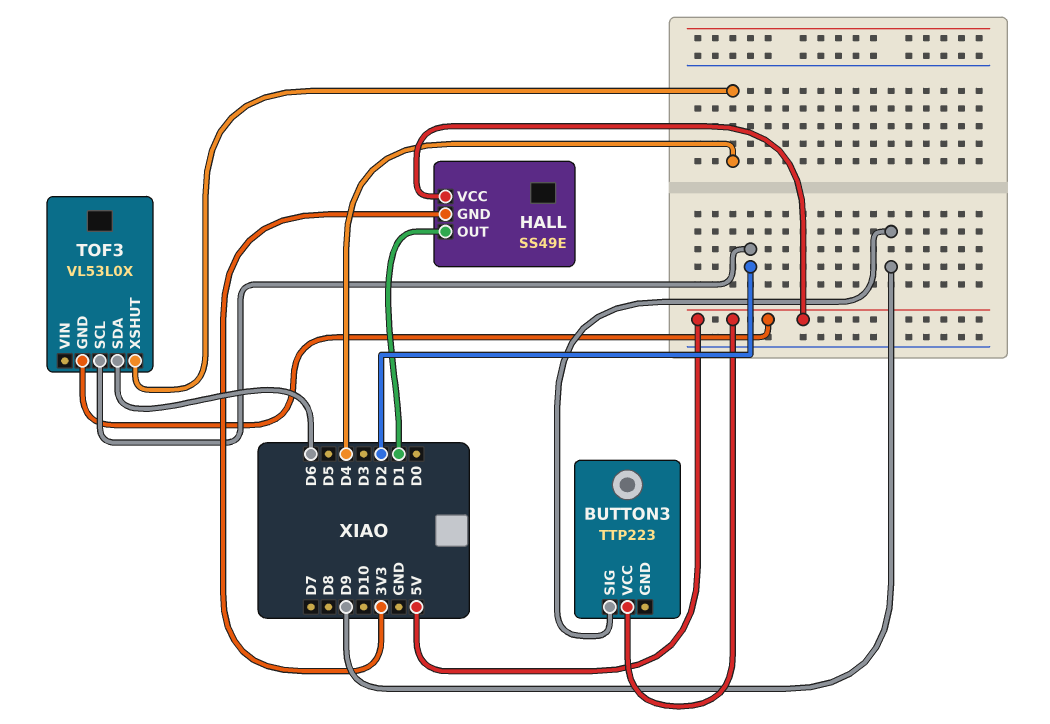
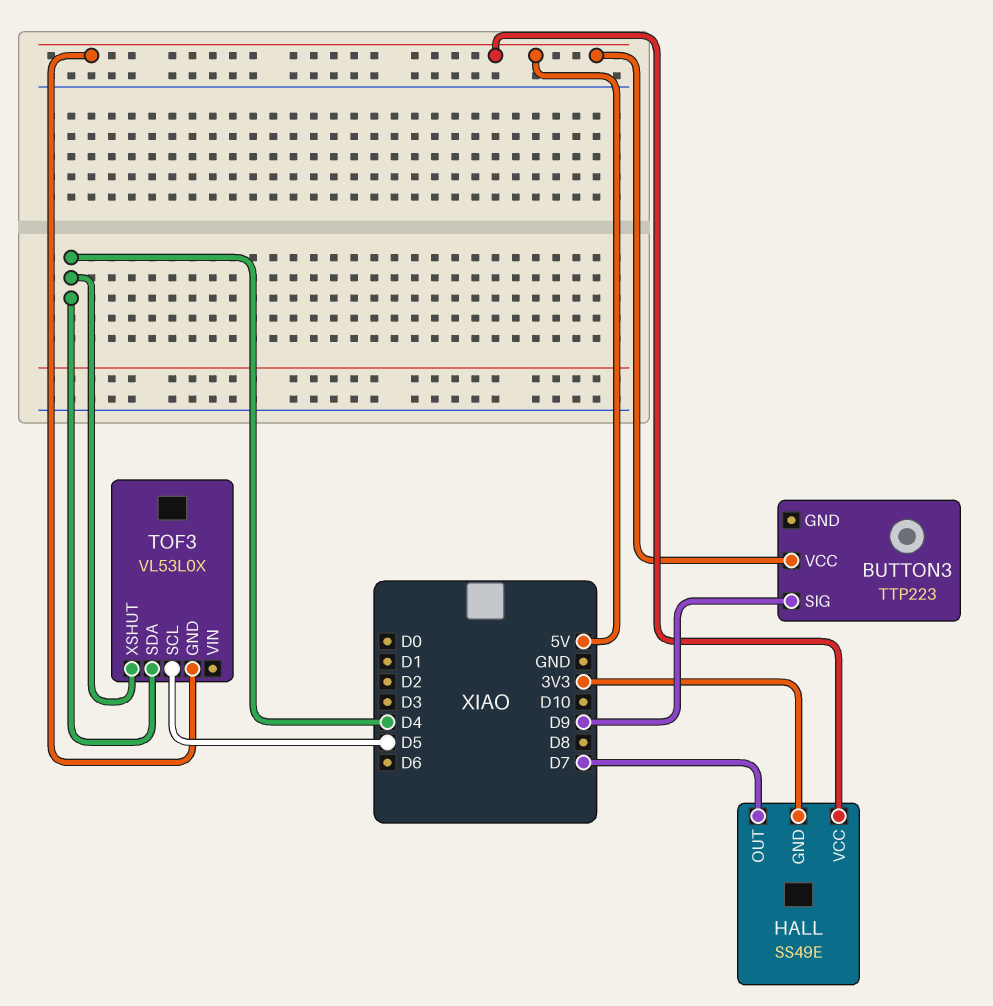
HALL pin OUT: D1 -> D7
TOF3 pin SCL: D2 -> D5
TOF3 pin SDA: D6 -> D4

